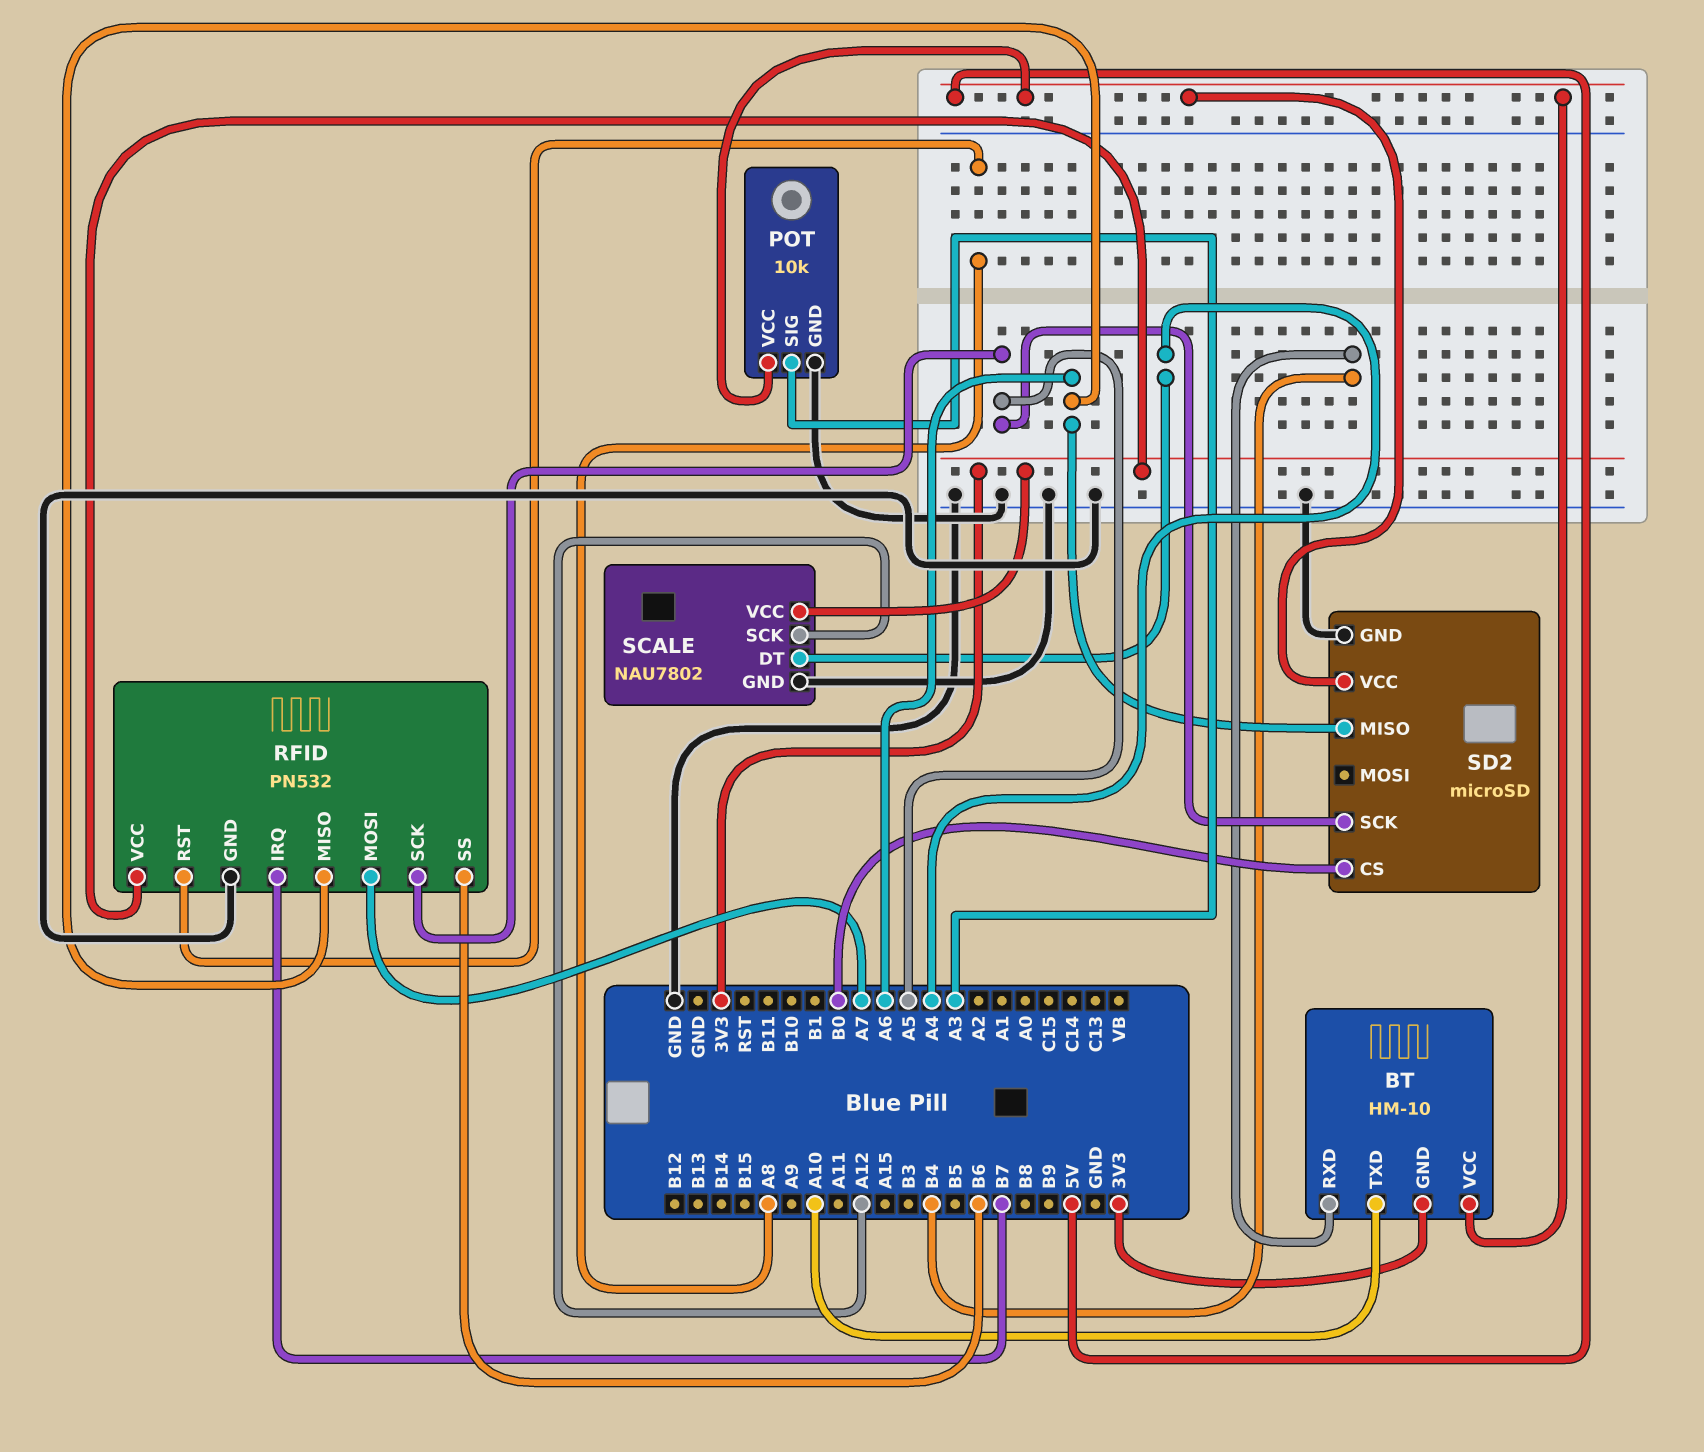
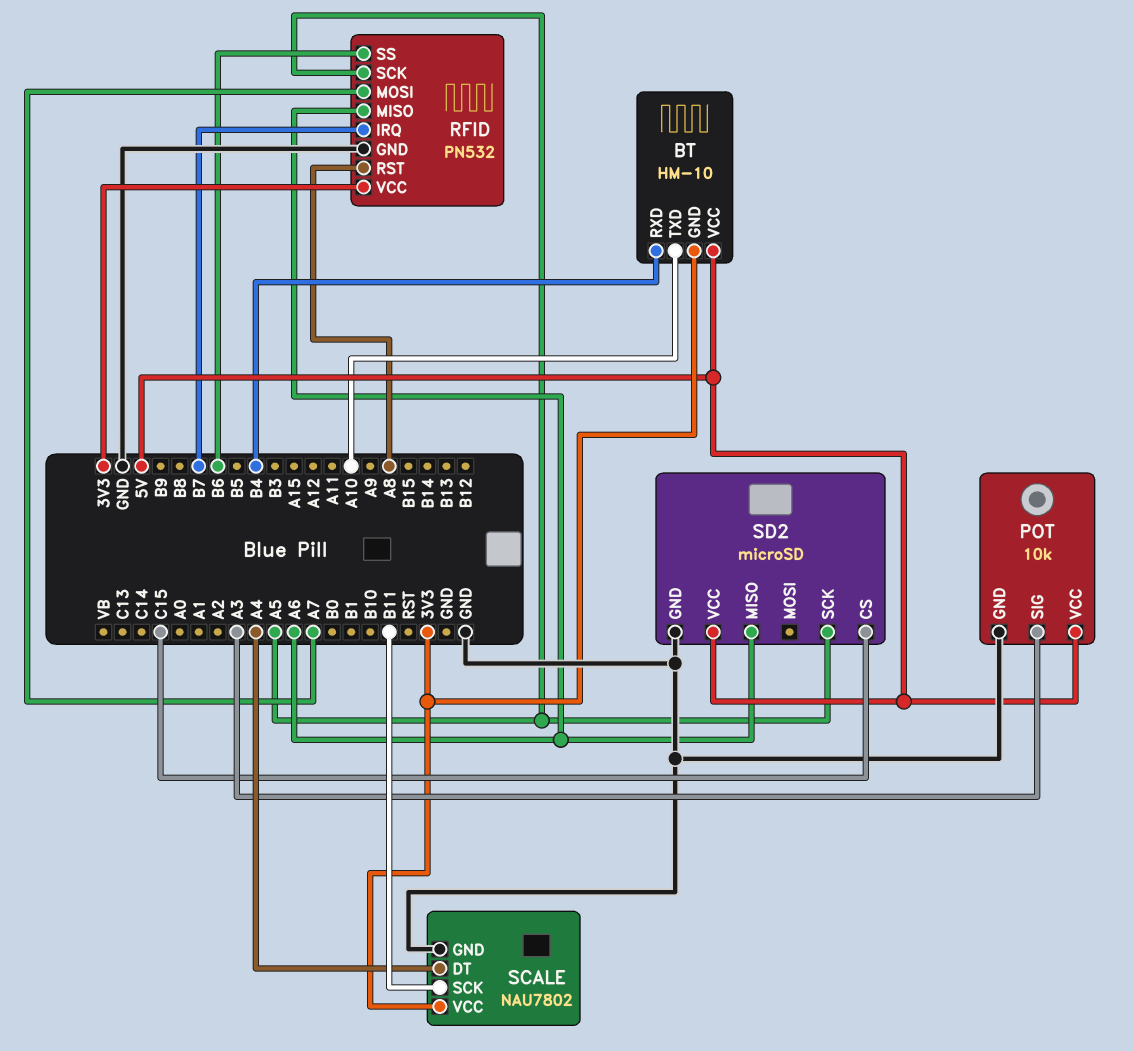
SCALE pin SCK: A12 -> B11
SD2 pin CS: B0 -> C15

